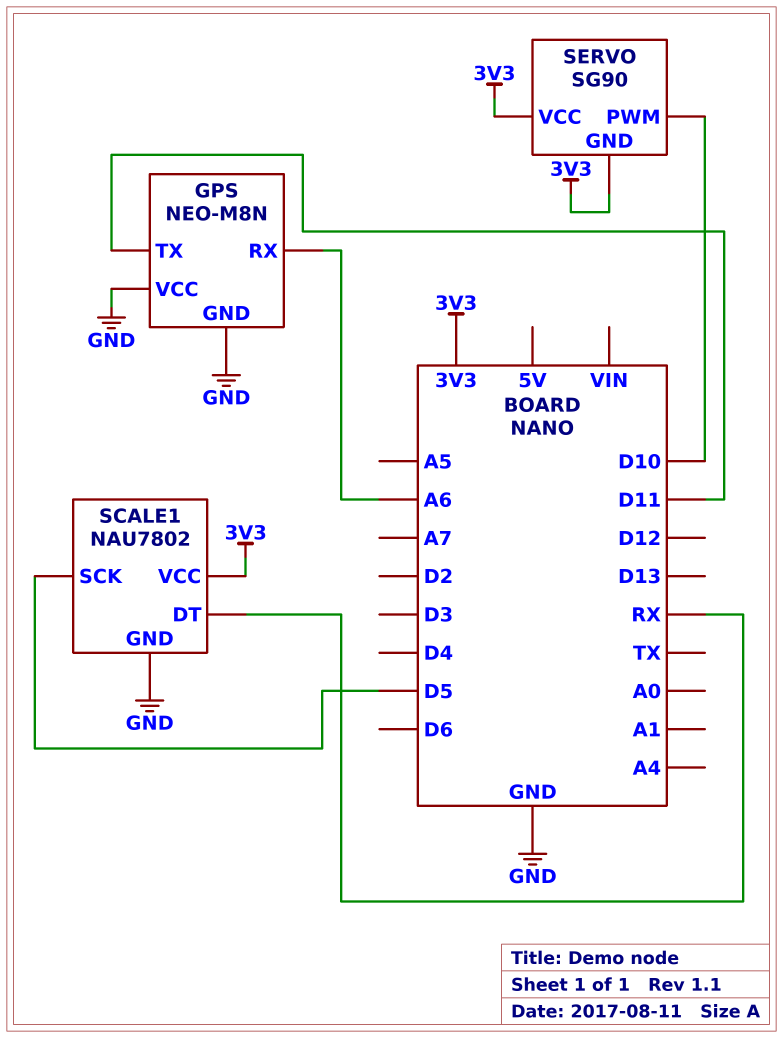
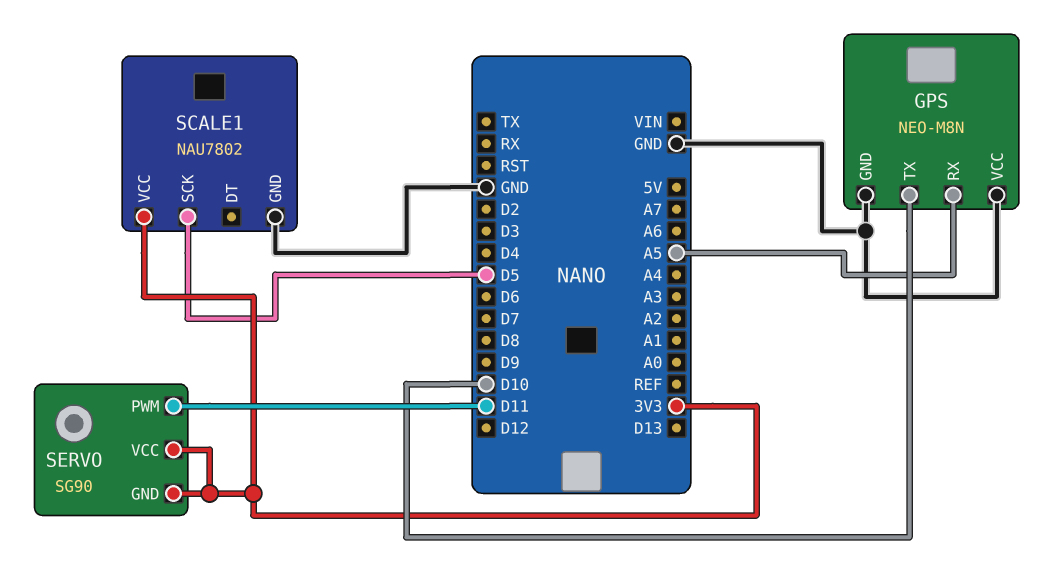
GPS pin RX: A6 -> A5
GPS pin TX: D11 -> D10
SCALE1 pin DT: RX -> none
SERVO pin PWM: D10 -> D11

